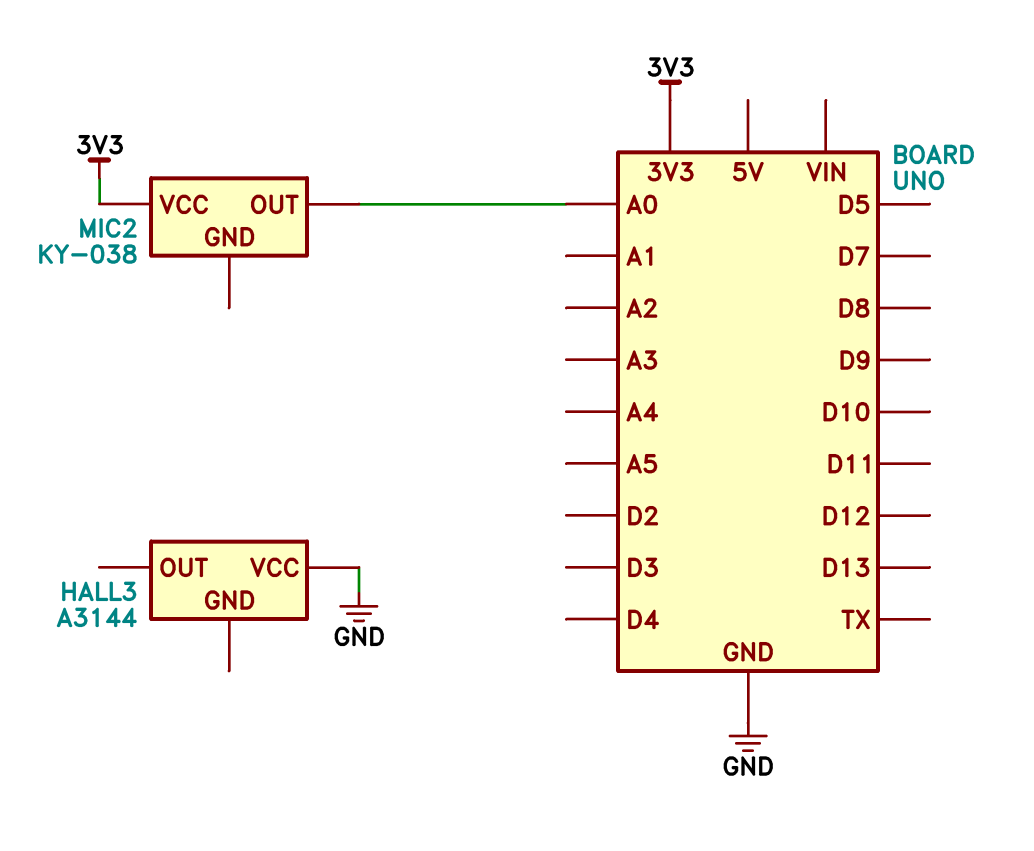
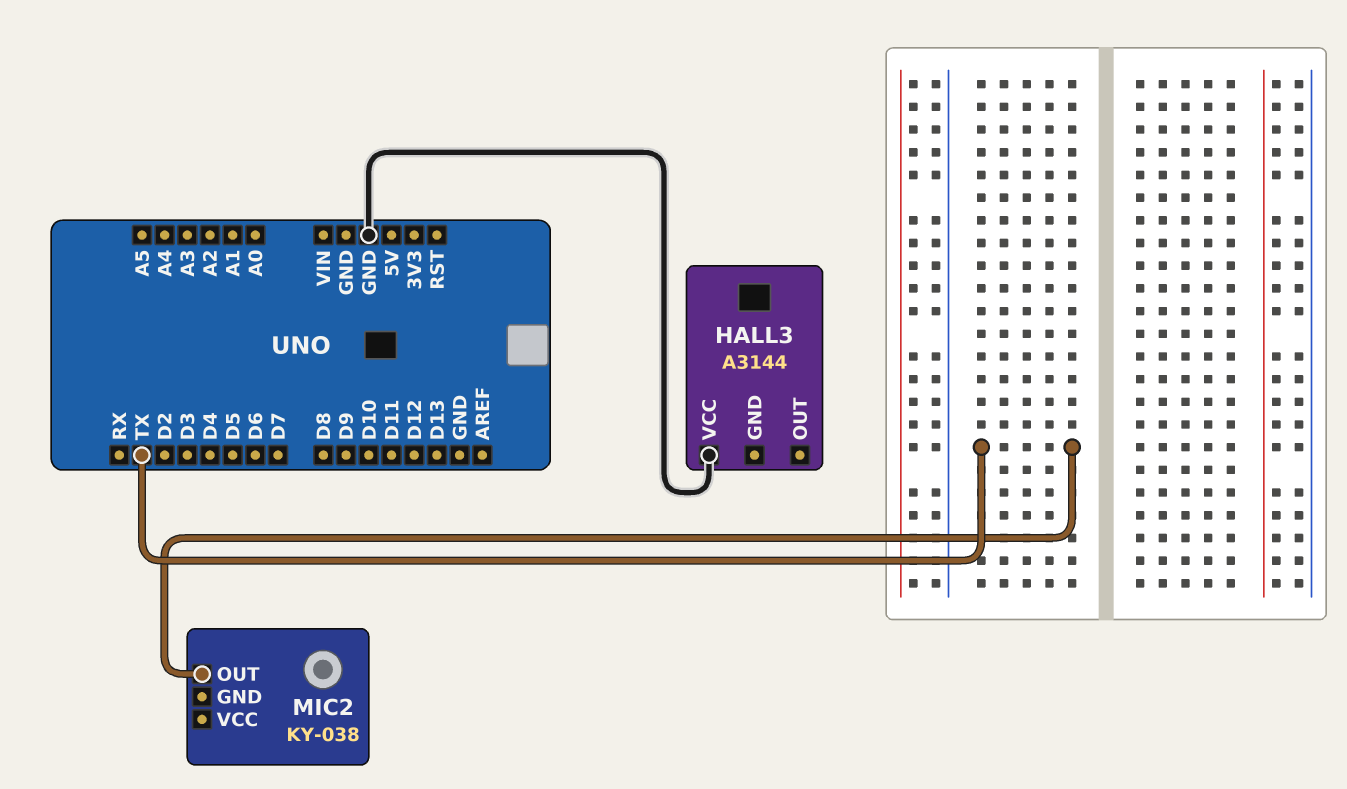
MIC2 pin OUT: A0 -> TX
MIC2 pin VCC: 3V3 -> none

